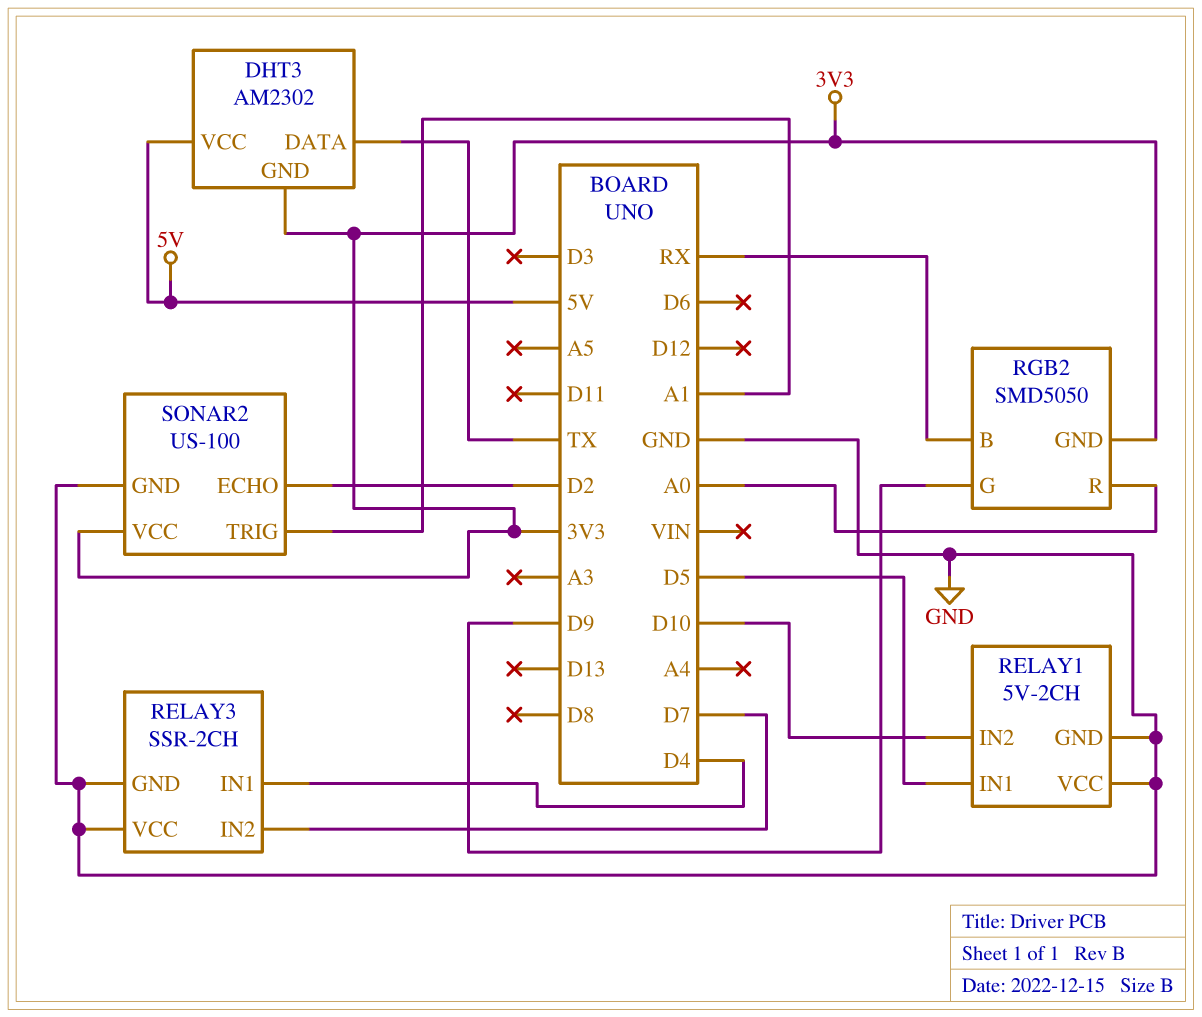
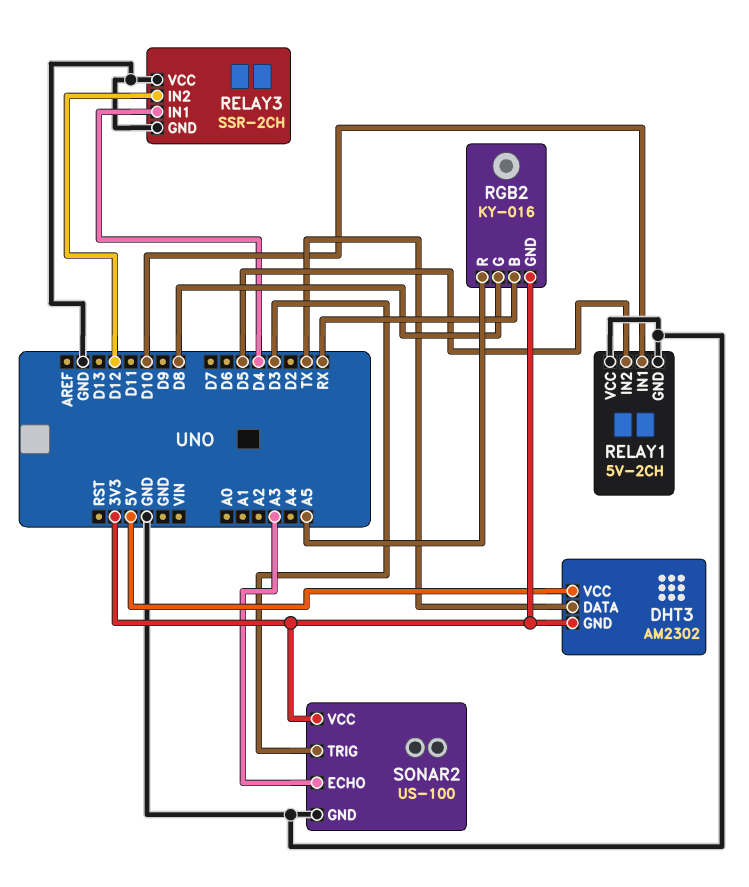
RELAY1 pin IN1: D5 -> D10
RELAY1 pin IN2: D10 -> D5
RELAY3 pin IN2: D7 -> D12
RGB2: SMD5050 -> KY-016
RGB2 pin G: D9 -> D8
RGB2 pin R: A0 -> A5
SONAR2 pin ECHO: D2 -> A3
SONAR2 pin TRIG: A1 -> D3

